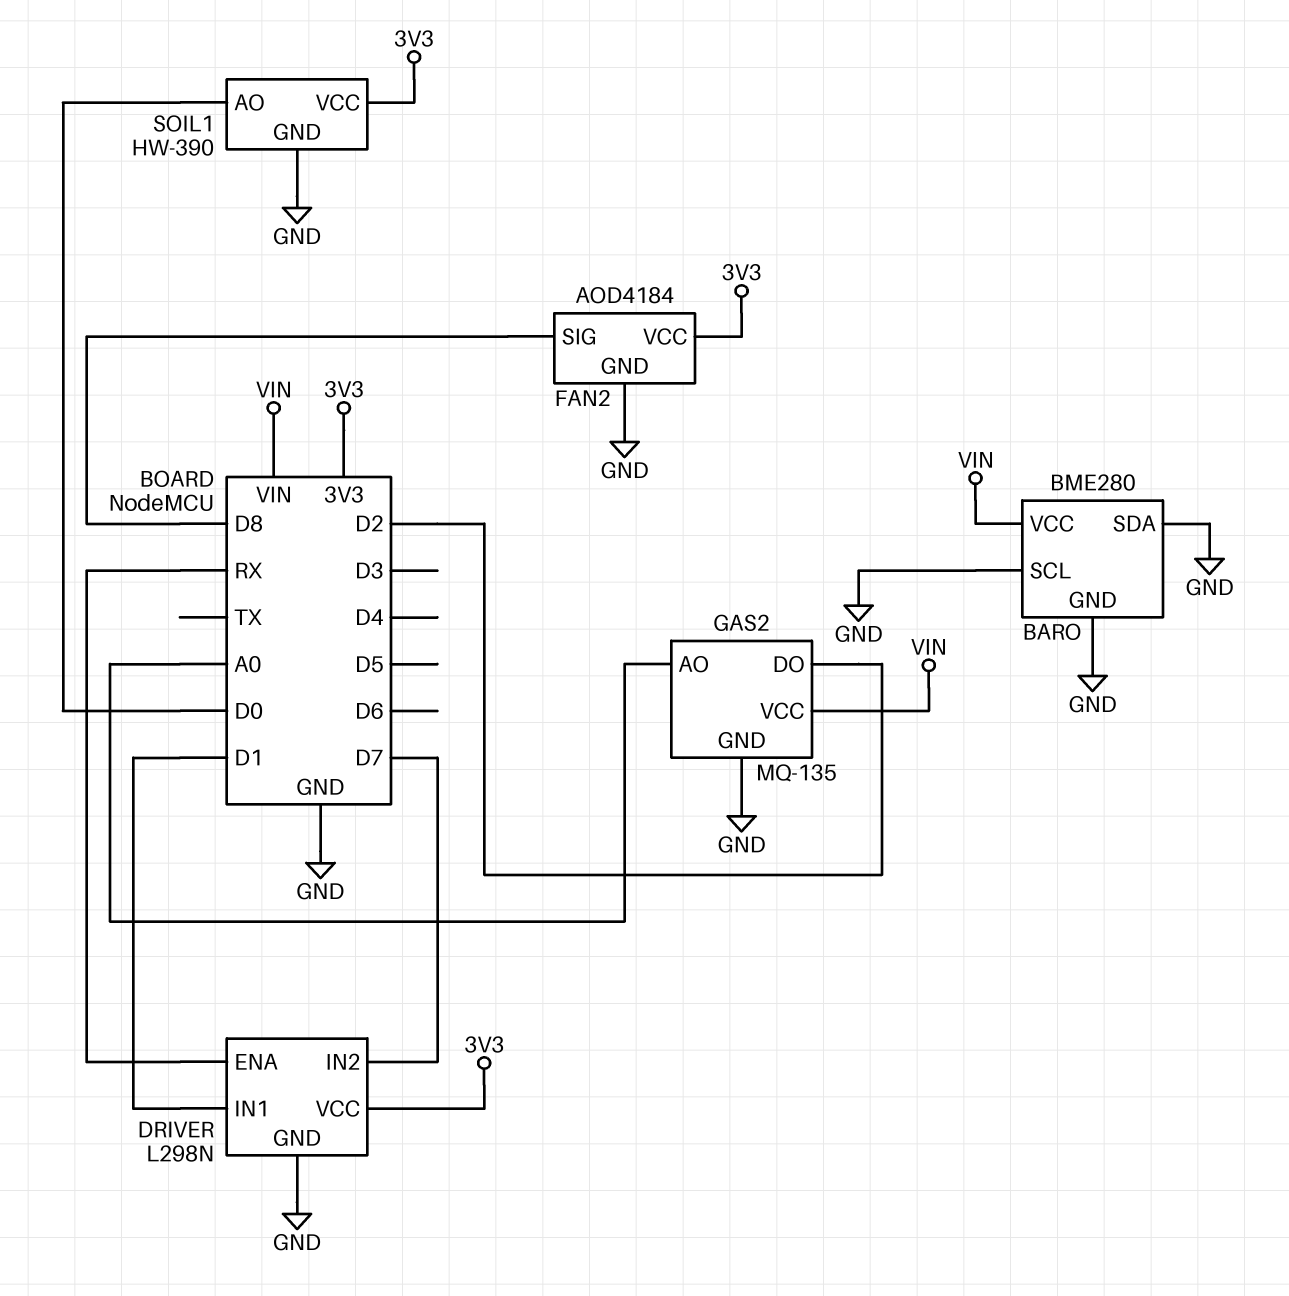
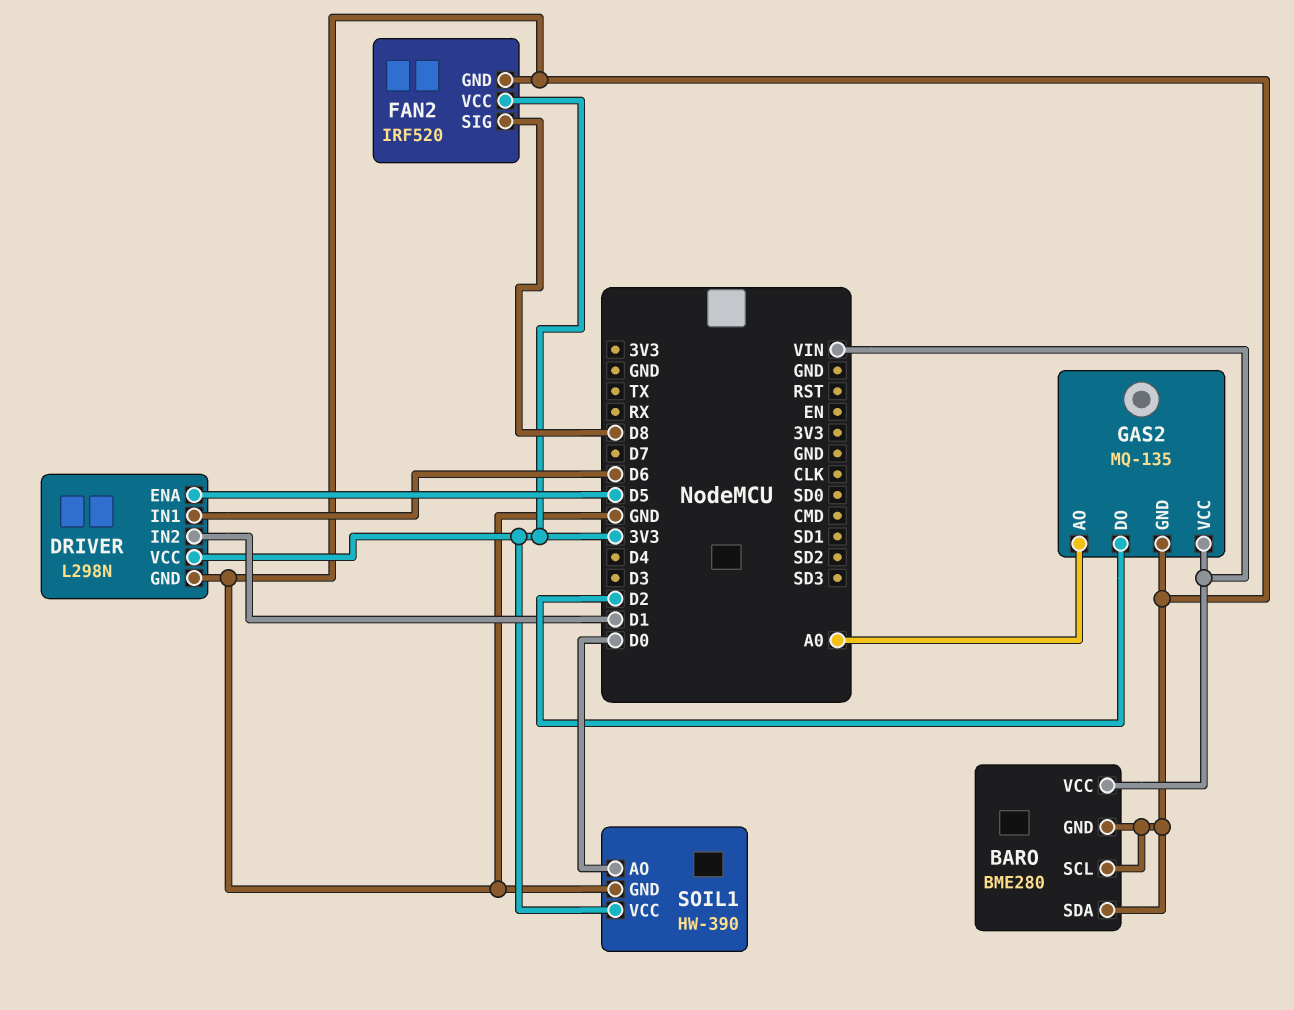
DRIVER pin ENA: RX -> D5
DRIVER pin IN1: D1 -> D6
DRIVER pin IN2: D7 -> D1
FAN2: AOD4184 -> IRF520

